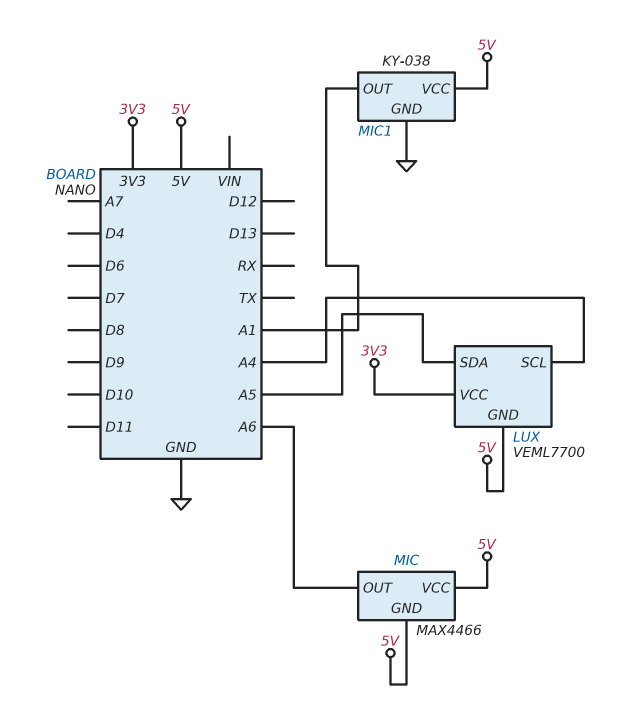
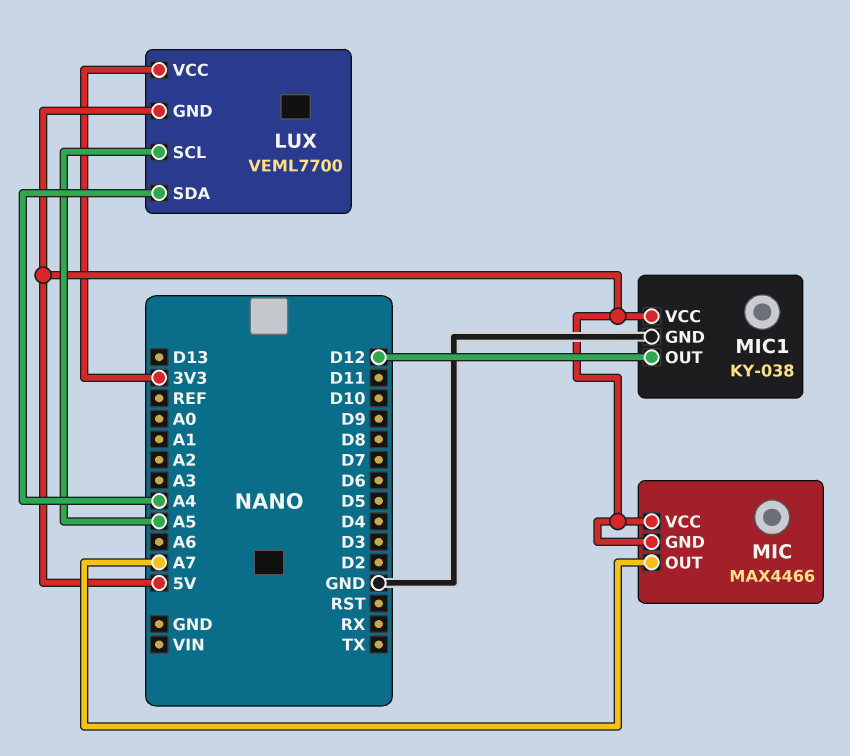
LUX pin SCL: A4 -> A5
LUX pin SDA: A5 -> A4
MIC pin OUT: A6 -> A7
MIC1 pin OUT: A1 -> D12

